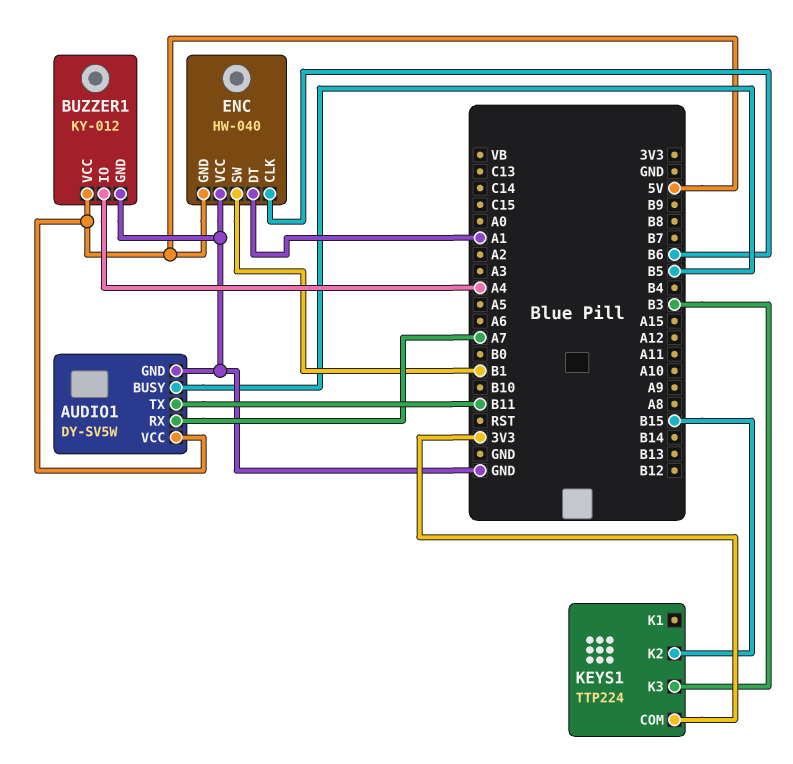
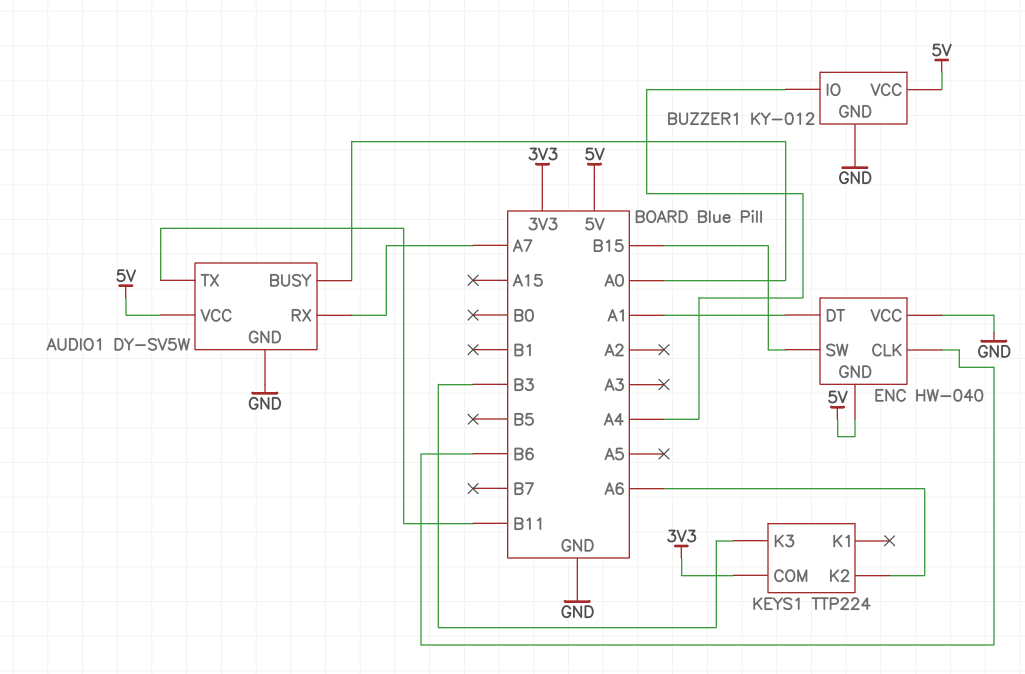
AUDIO1 pin BUSY: B5 -> A0
ENC pin SW: B1 -> B15
KEYS1 pin K2: B15 -> A6

